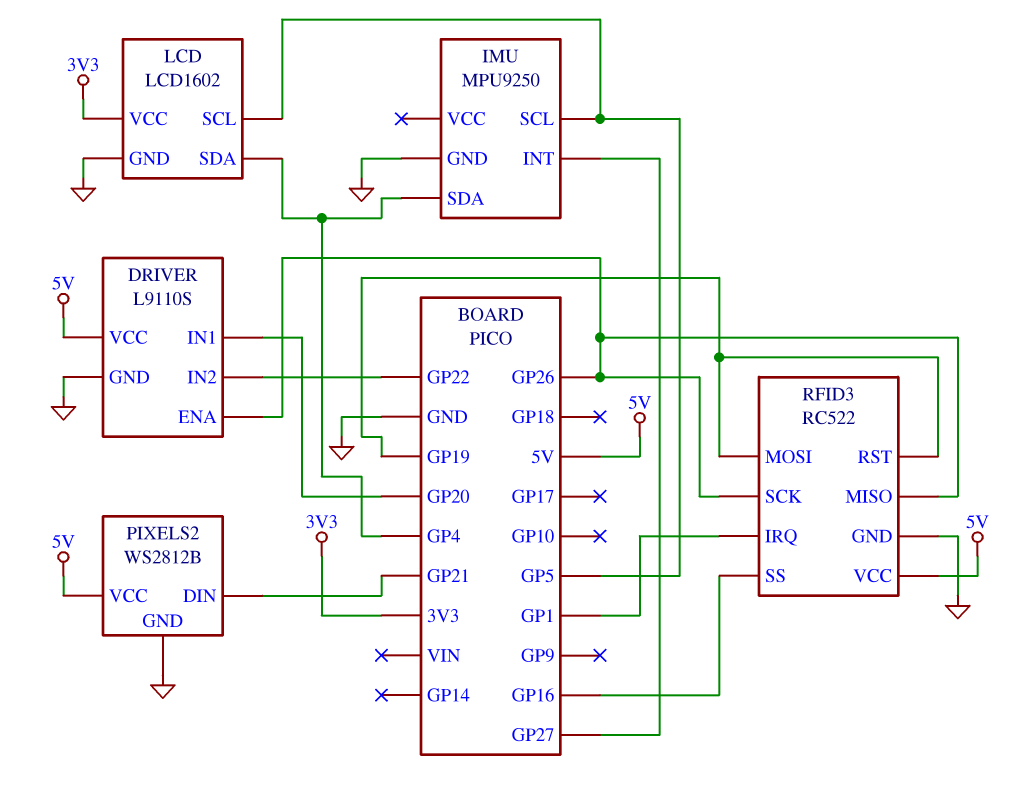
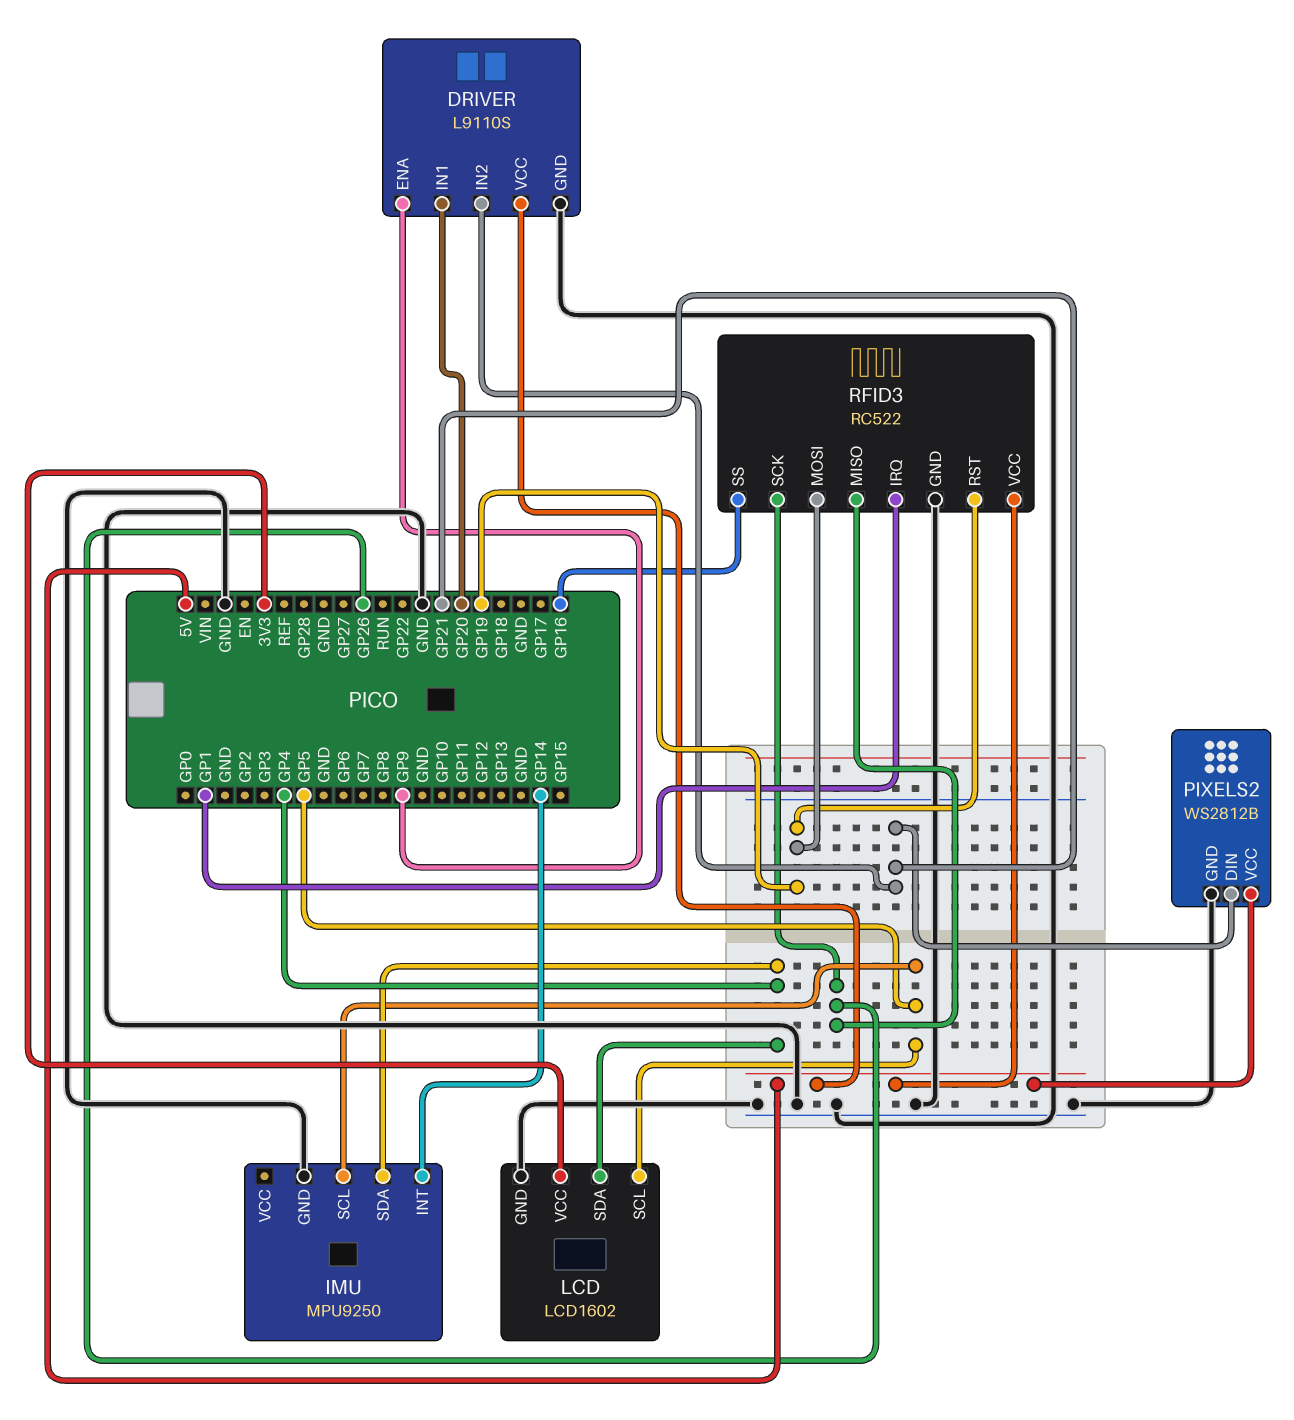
DRIVER pin ENA: GP26 -> GP9
DRIVER pin IN2: GP22 -> GP21
IMU pin INT: GP27 -> GP14

